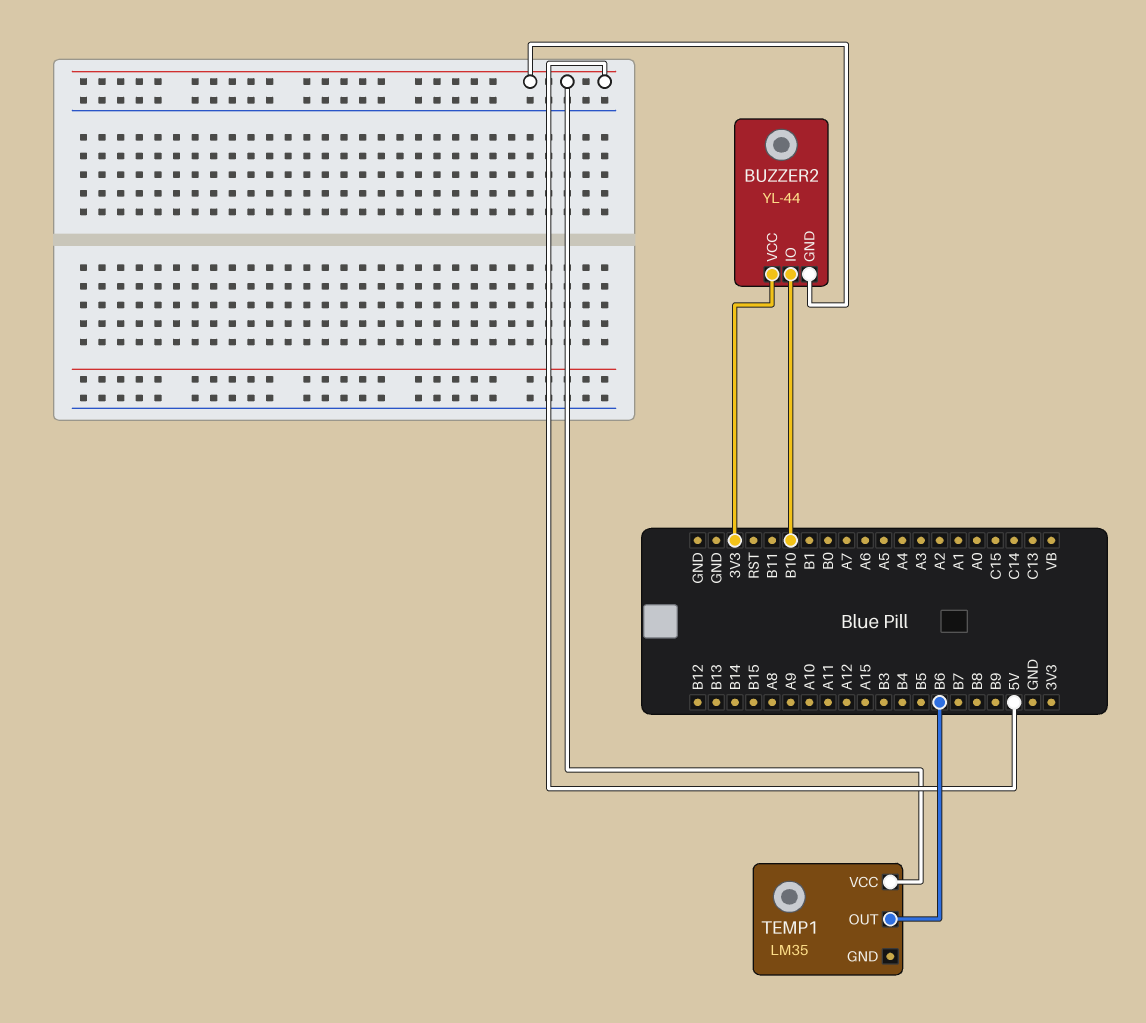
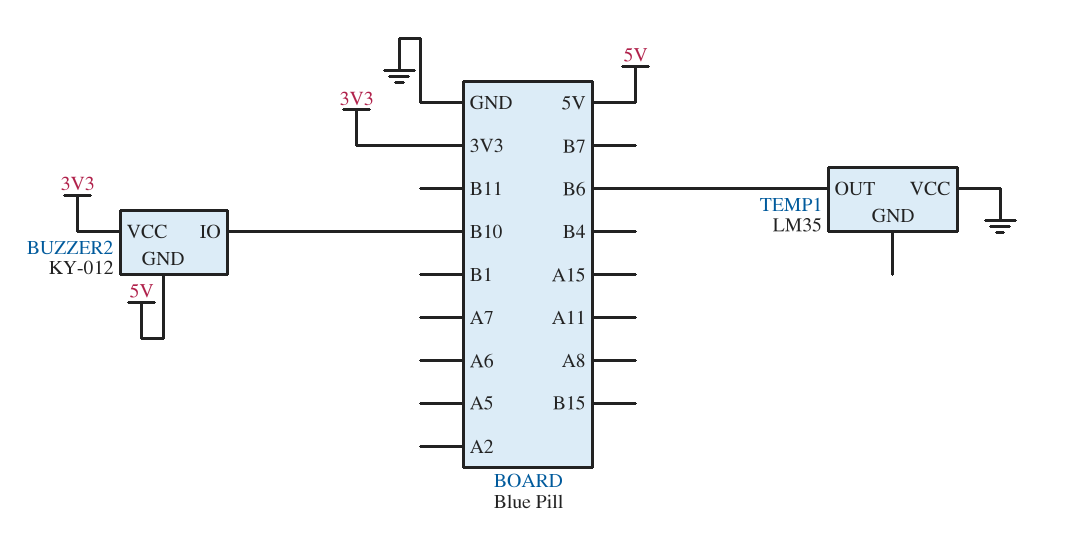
BUZZER2: YL-44 -> KY-012
TEMP1 pin VCC: 5V -> GND

